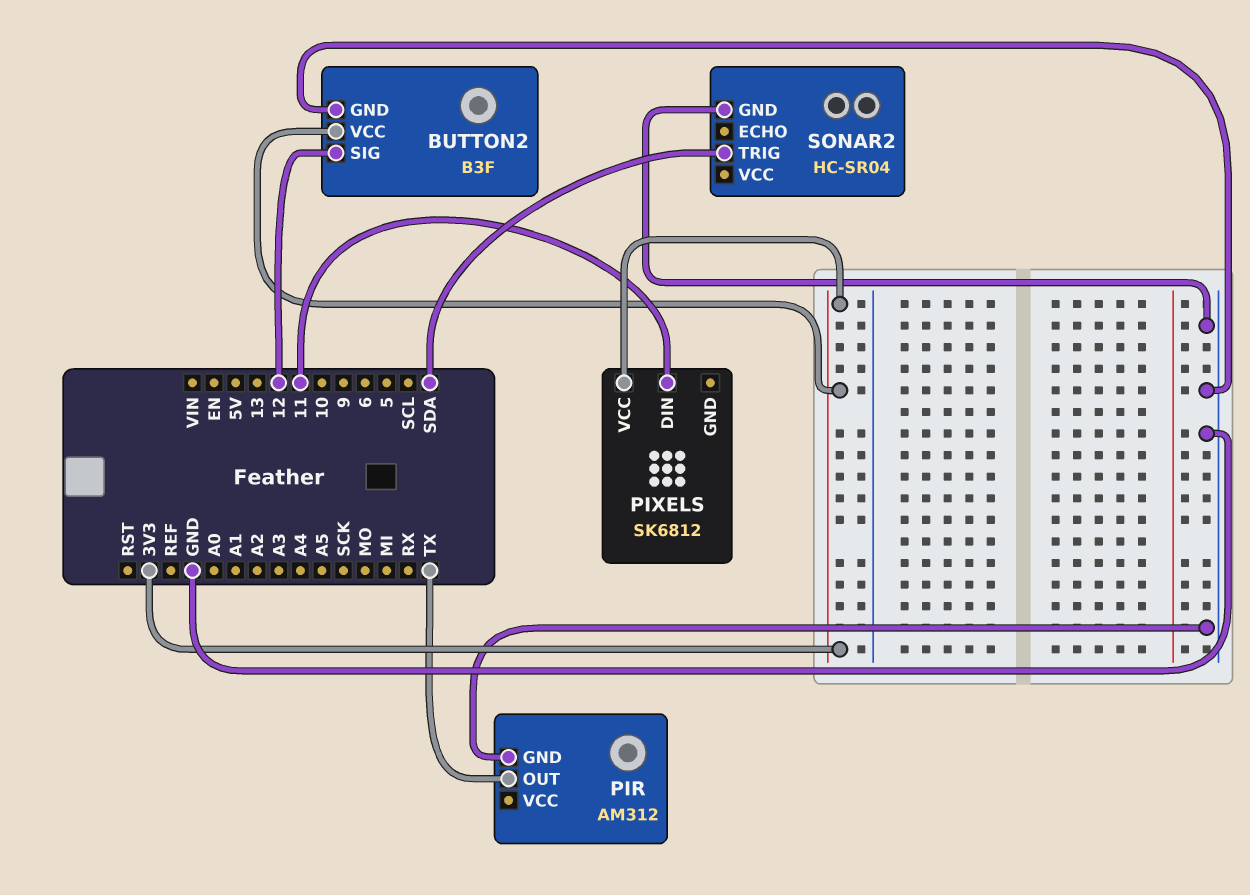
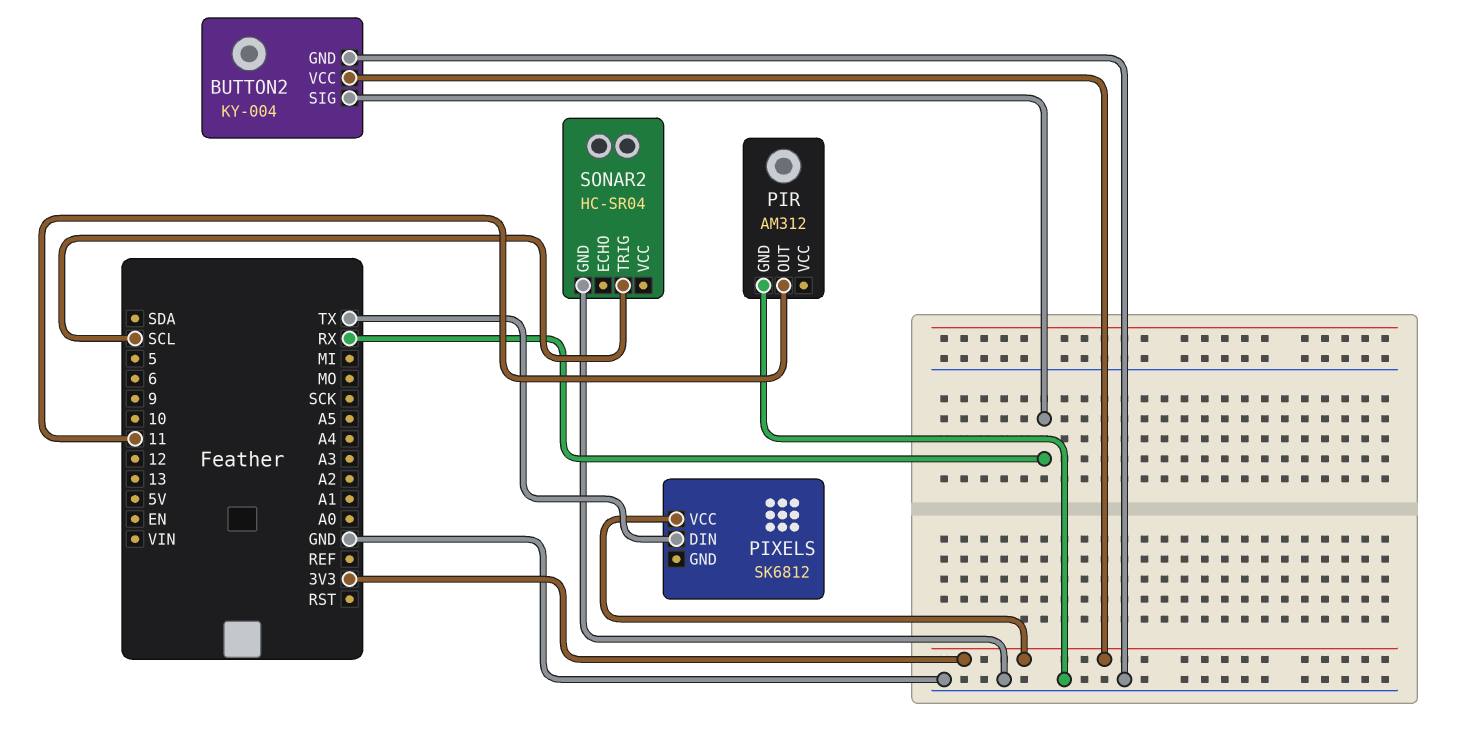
BUTTON2: B3F -> KY-004
BUTTON2 pin SIG: 12 -> RX
PIR pin OUT: TX -> 11
PIXELS pin DIN: 11 -> TX
SONAR2 pin TRIG: SDA -> SCL

